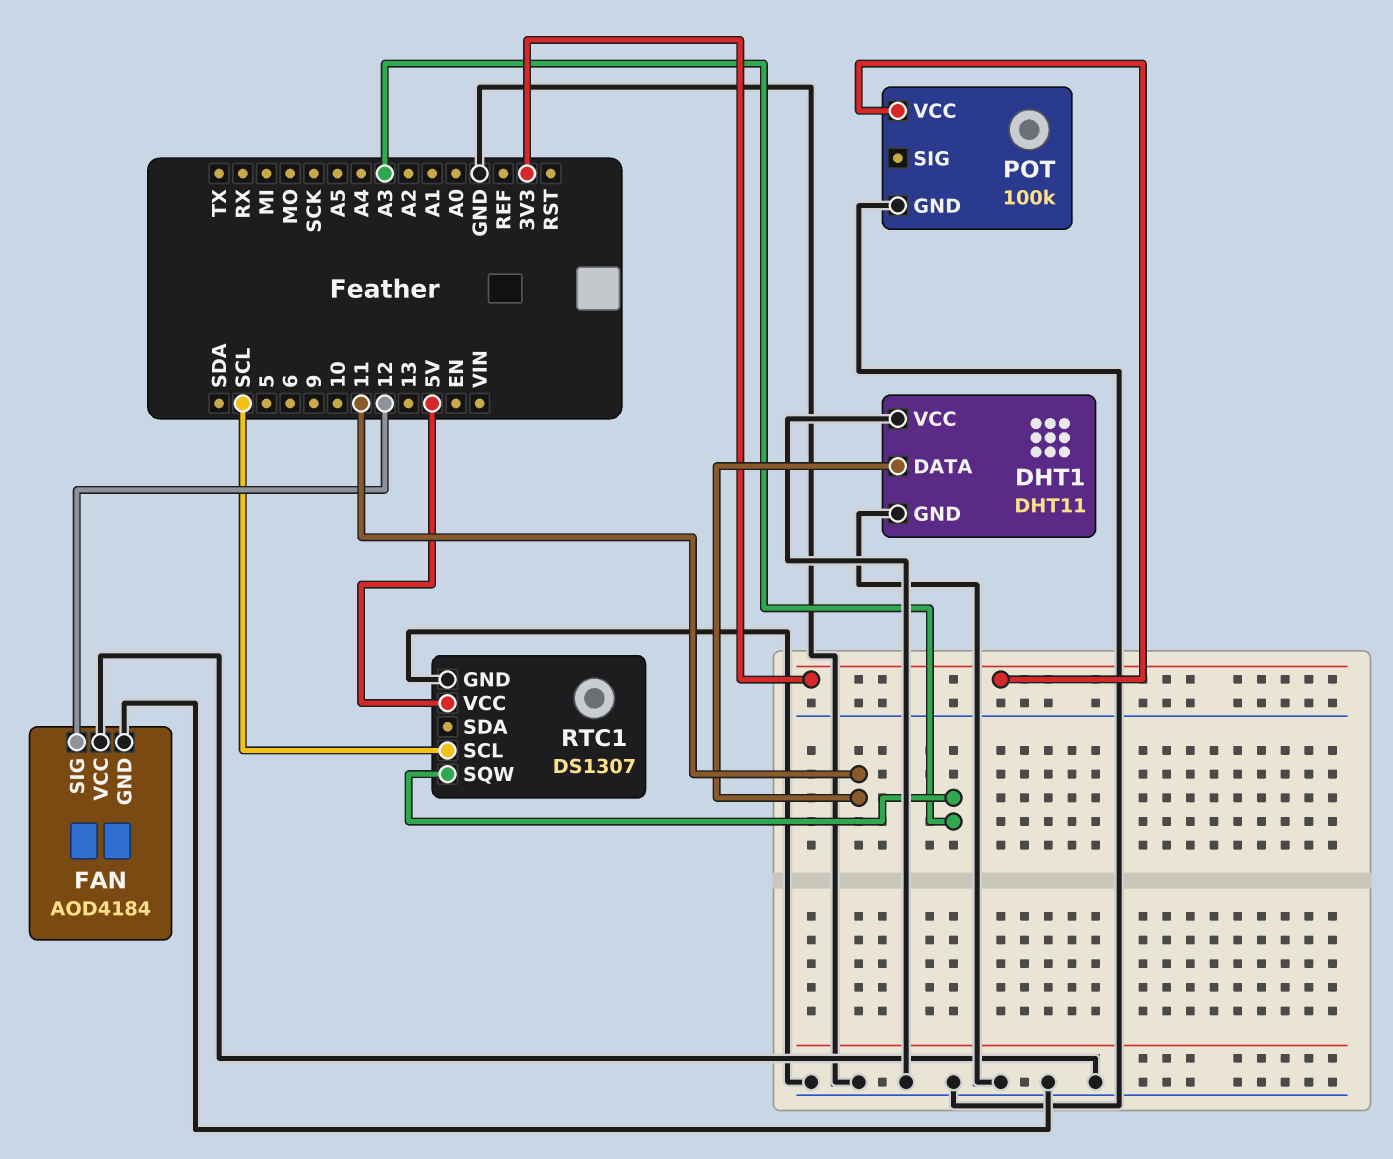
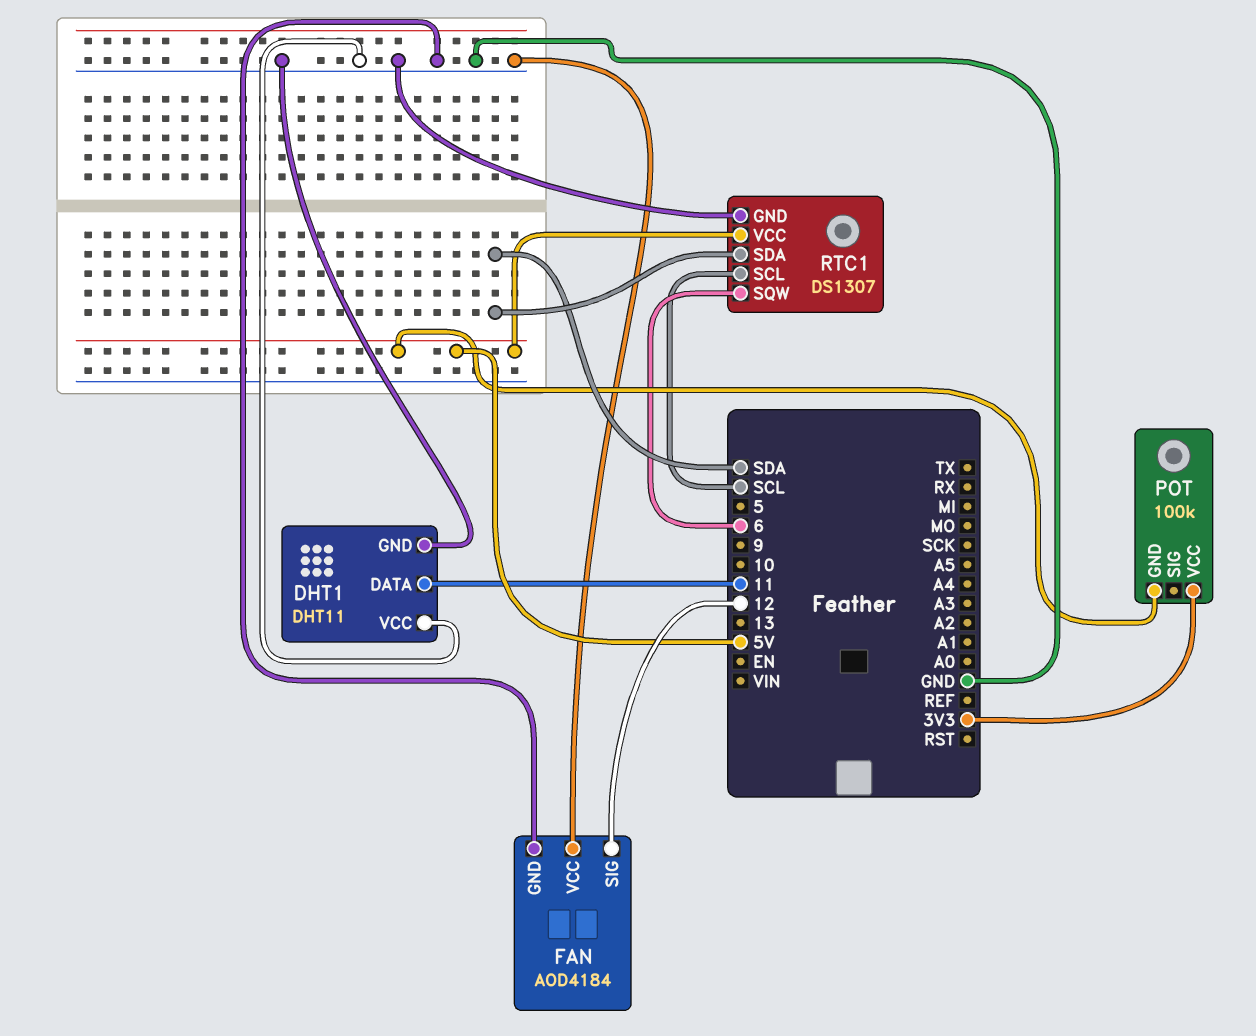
POT pin GND: GND -> 5V
RTC1 pin SDA: none -> SDA
RTC1 pin SQW: A3 -> 6

